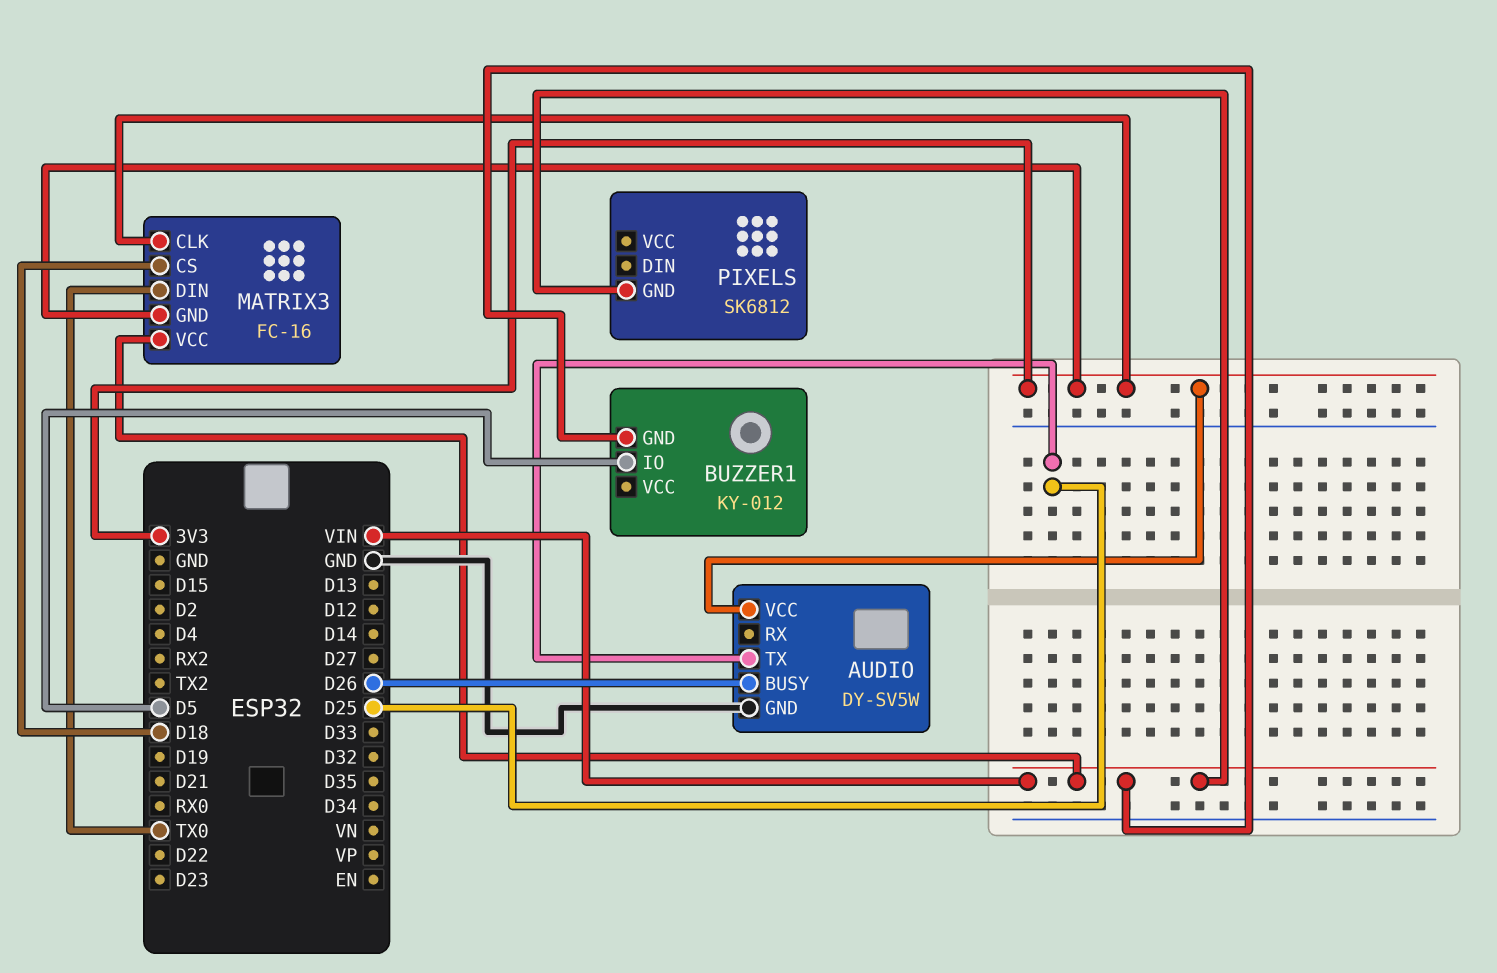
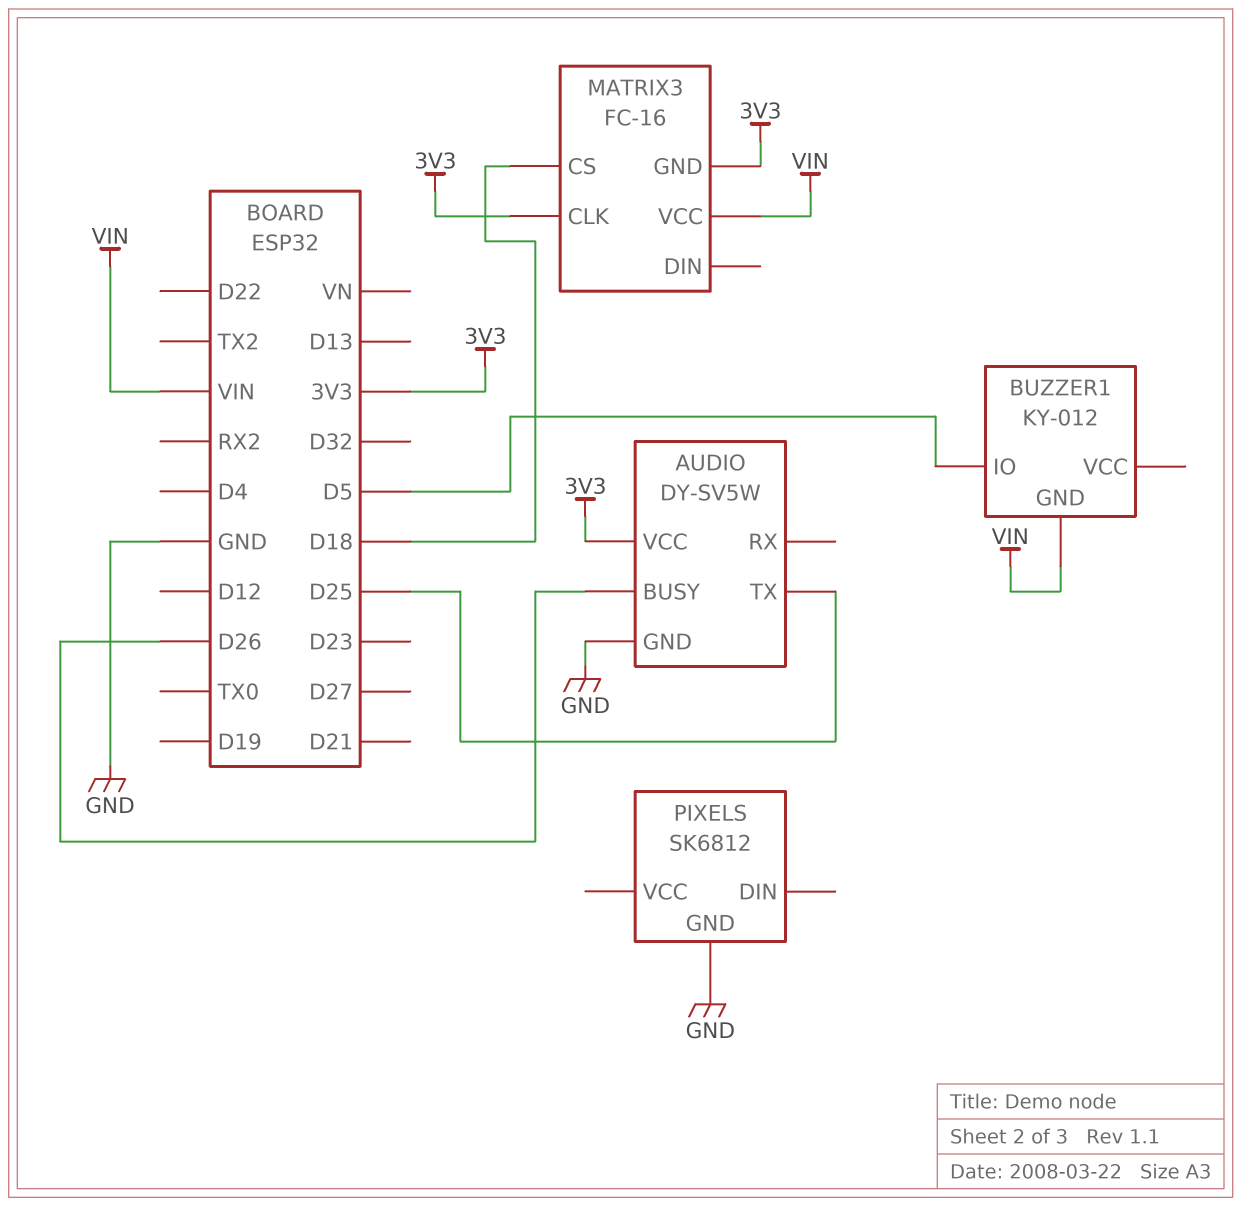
MATRIX3 pin DIN: TX0 -> none
PIXELS pin GND: VIN -> GND

